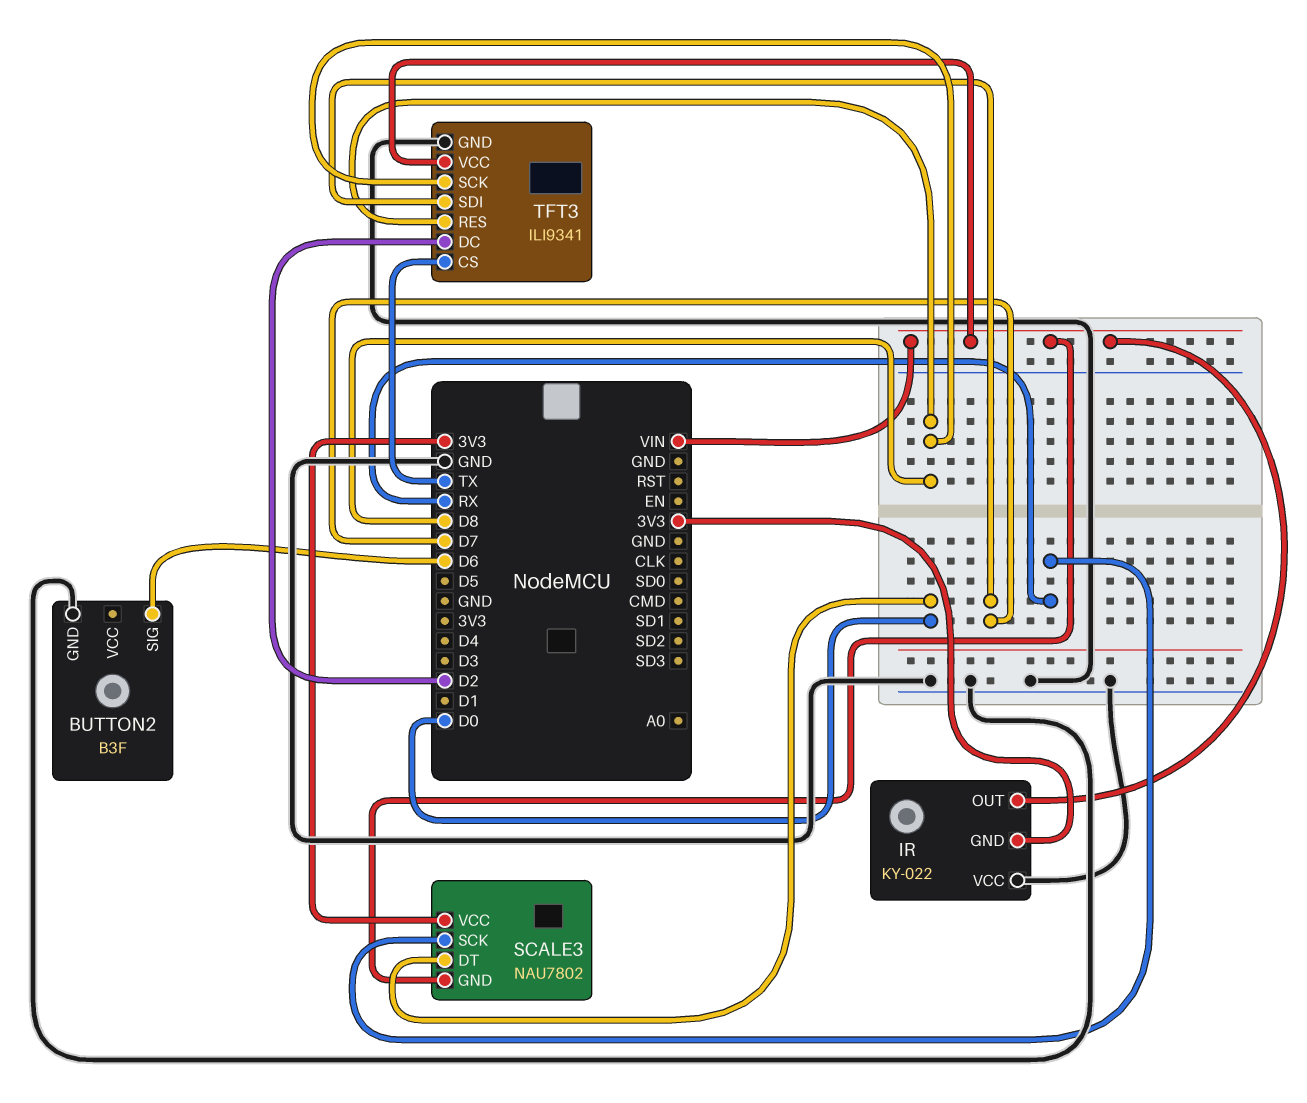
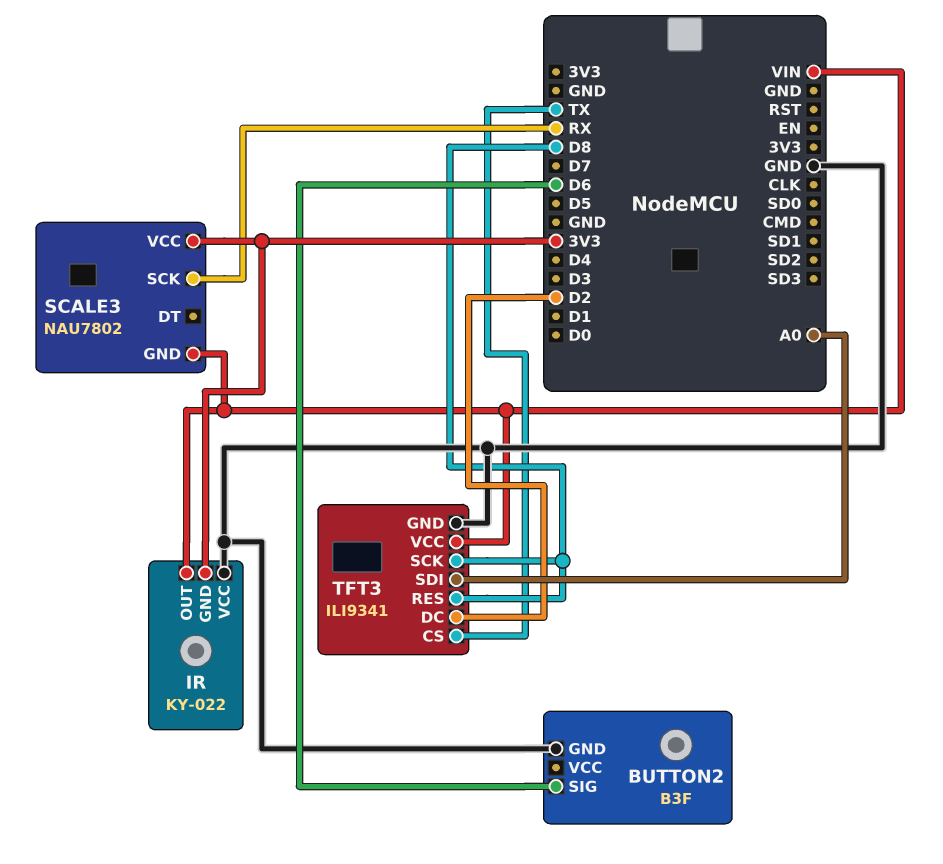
SCALE3 pin DT: D0 -> none
TFT3 pin SDI: D7 -> A0

